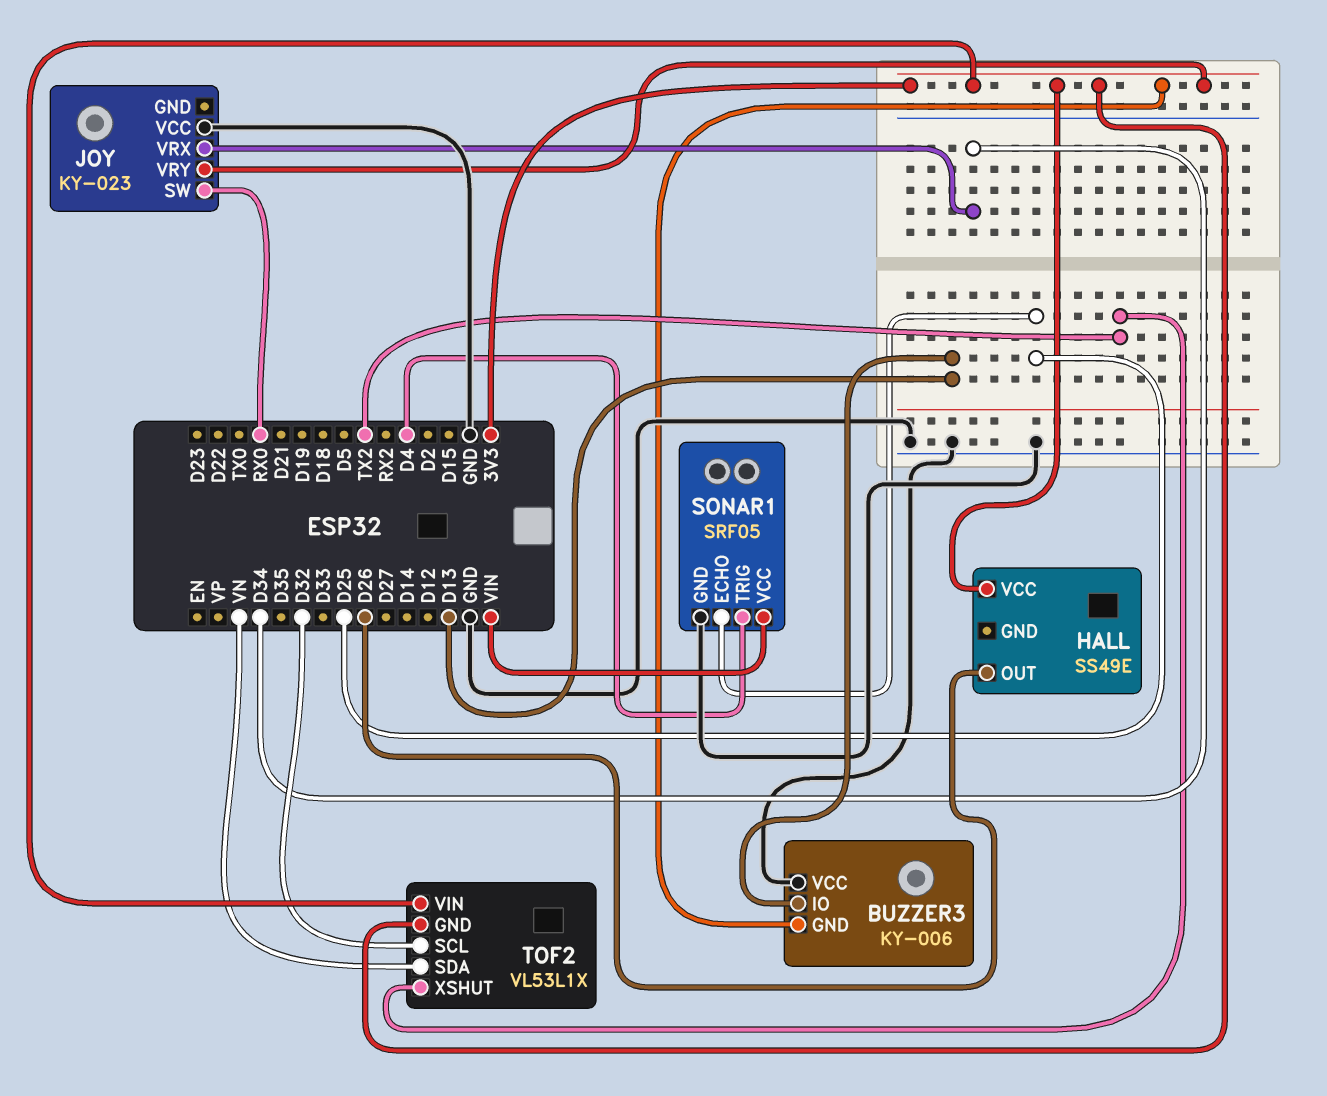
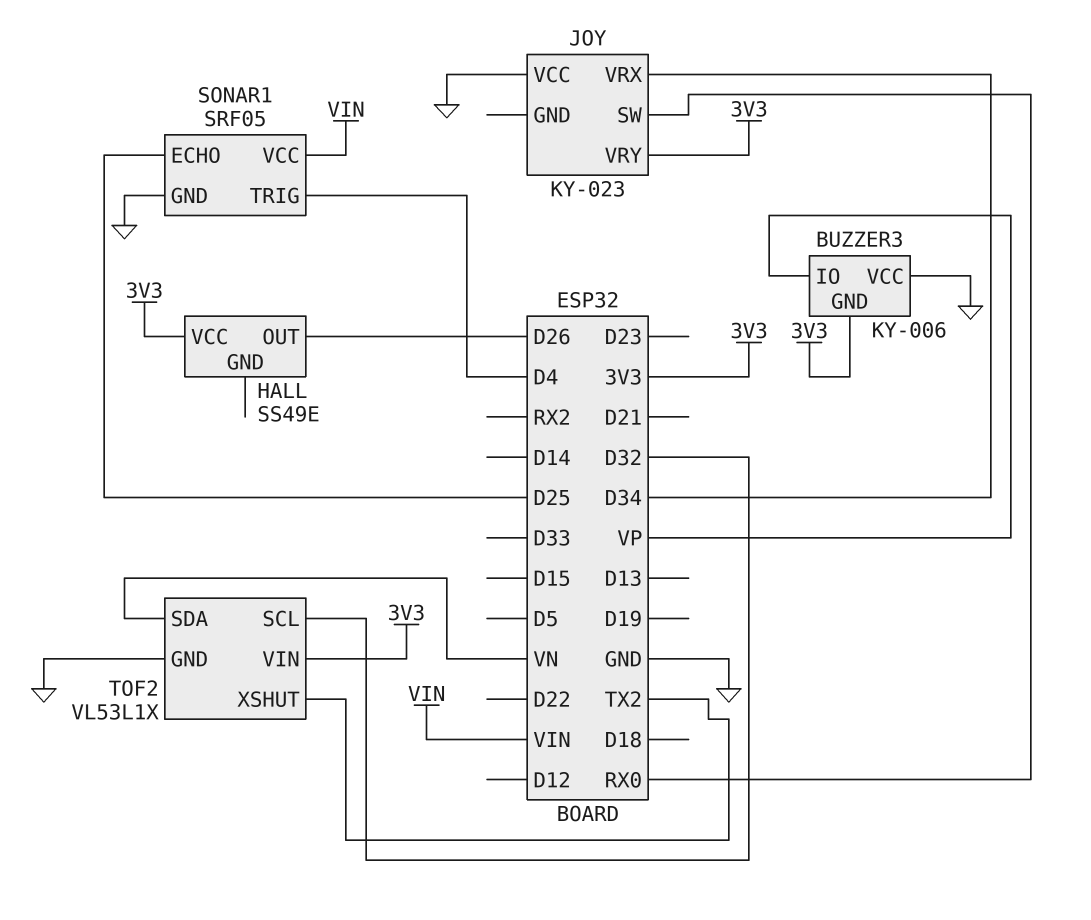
BUZZER3 pin IO: D13 -> VP
TOF2 pin GND: 3V3 -> GND

